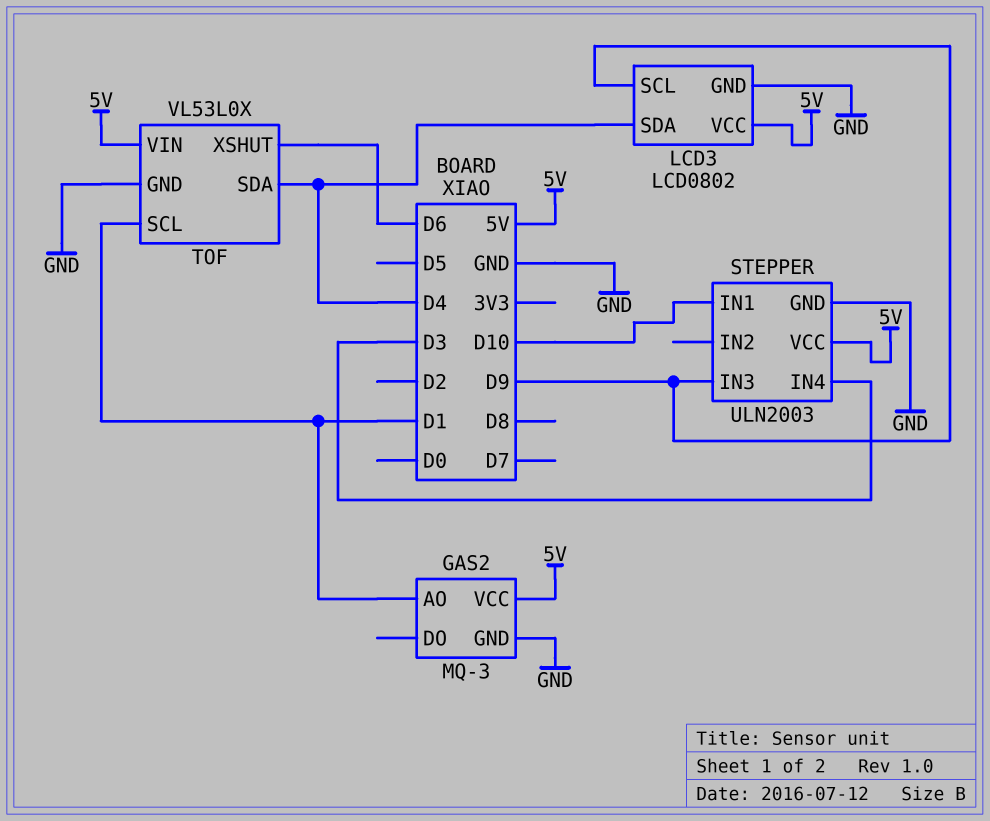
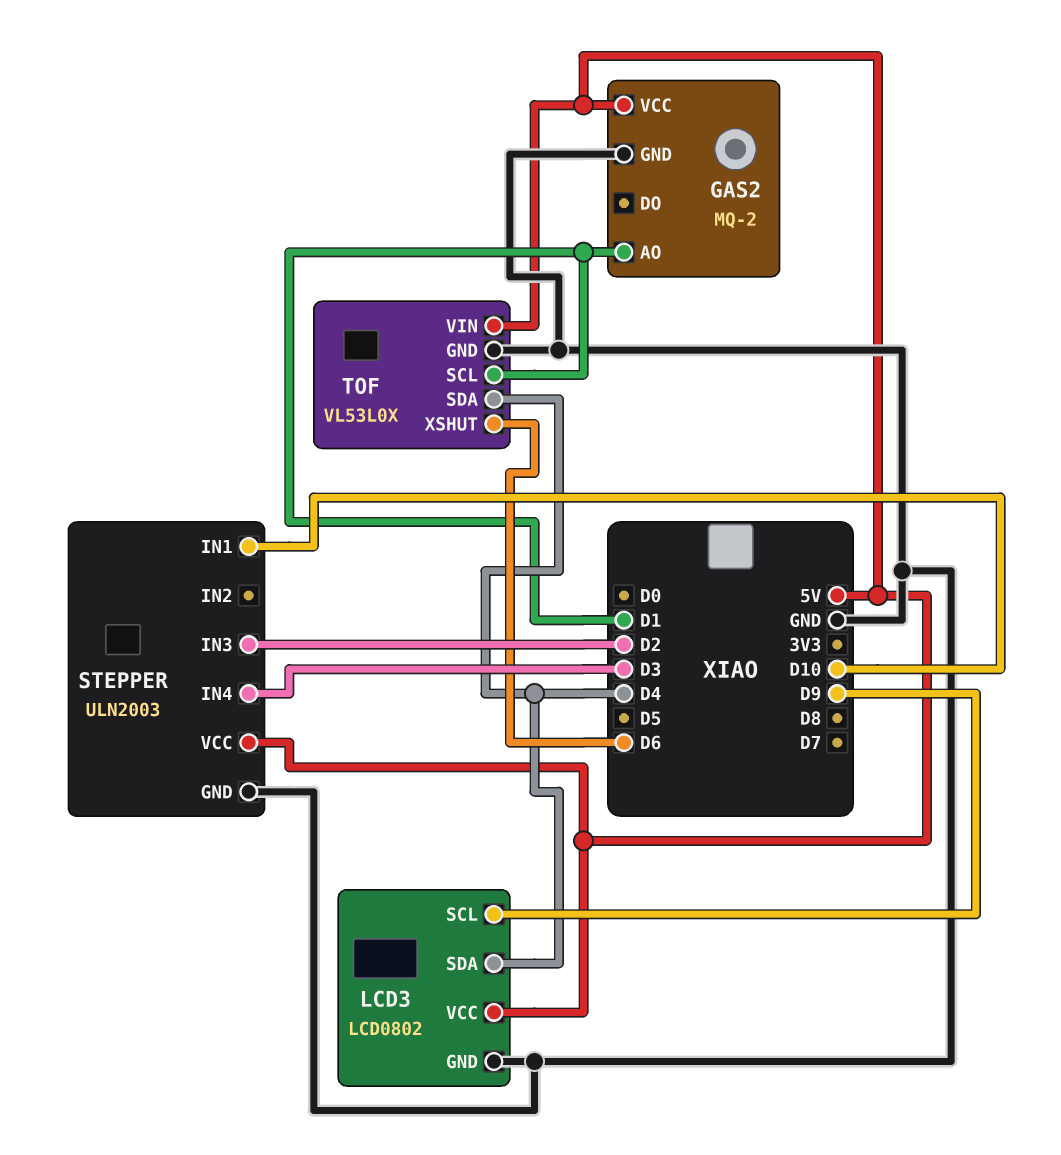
GAS2: MQ-3 -> MQ-2
STEPPER pin IN3: D9 -> D2

